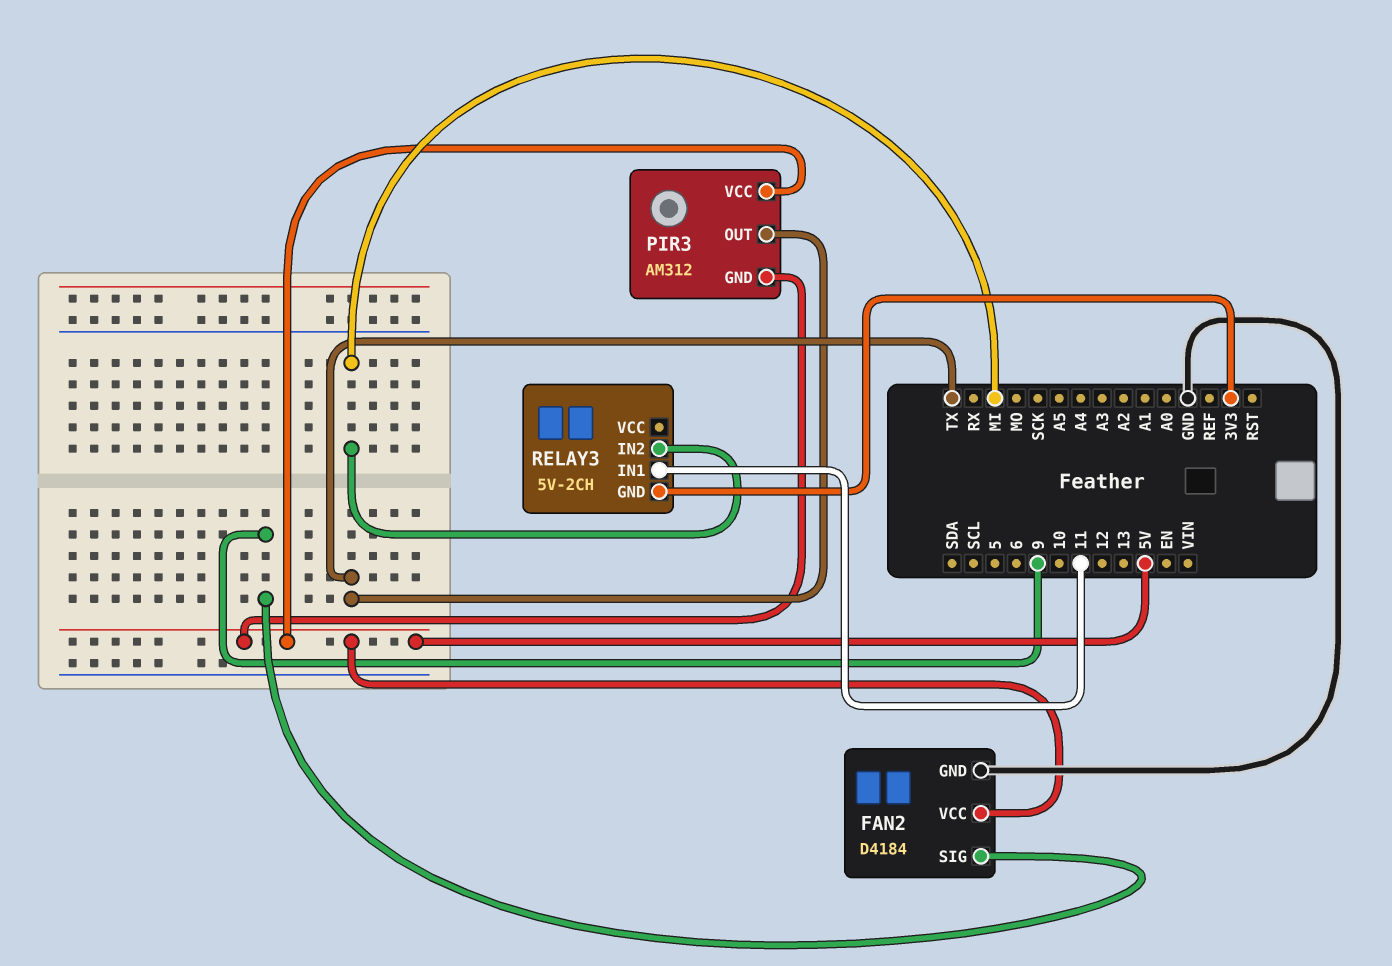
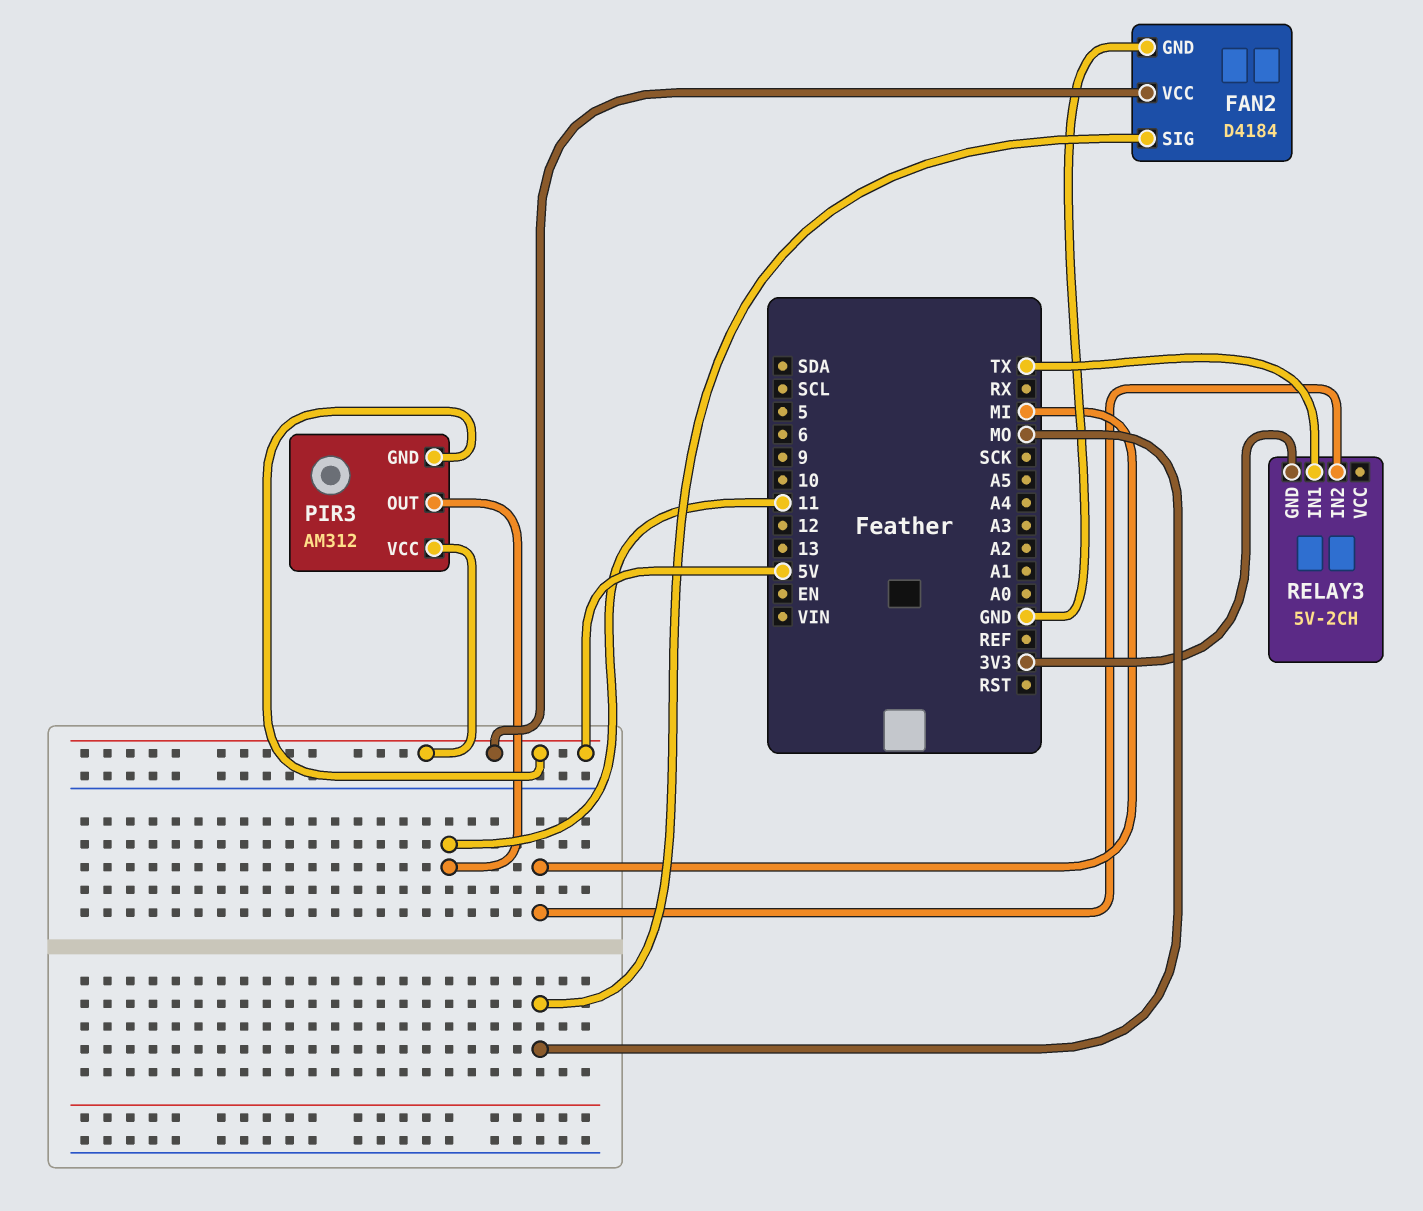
FAN2 pin SIG: 9 -> MO
PIR3 pin OUT: TX -> 11
RELAY3 pin IN1: 11 -> TX

